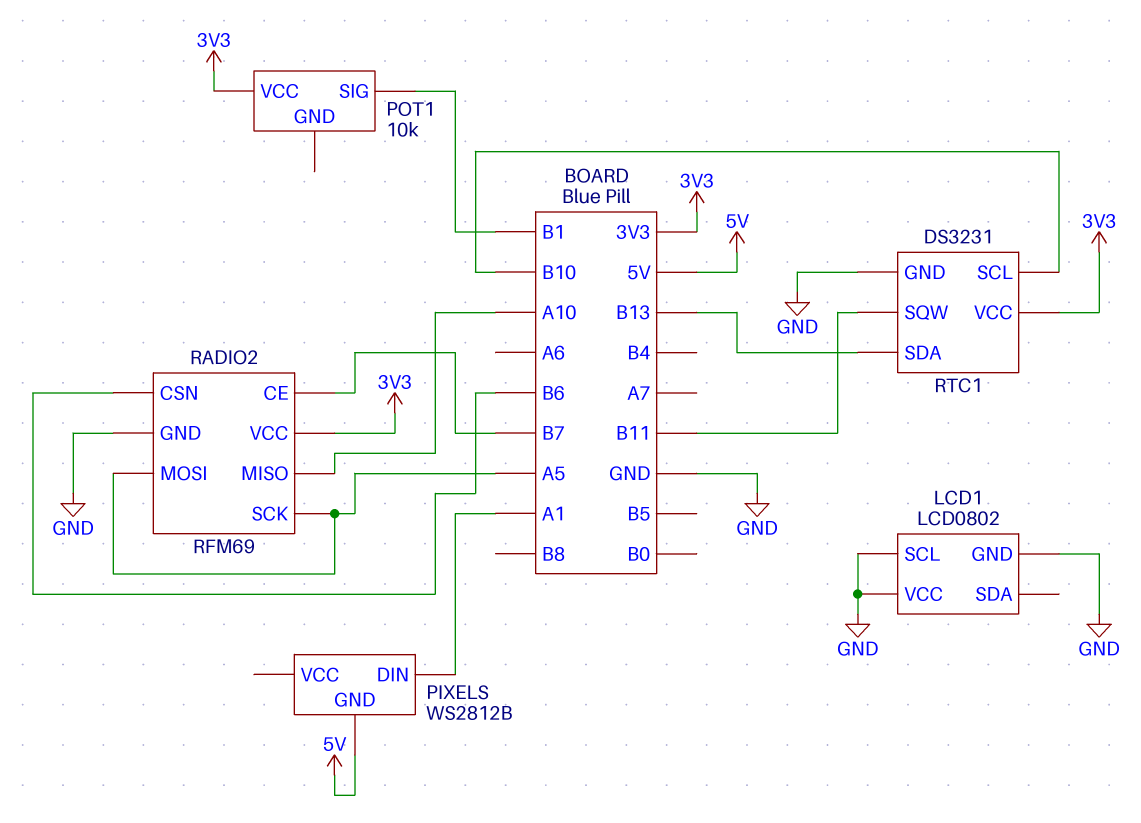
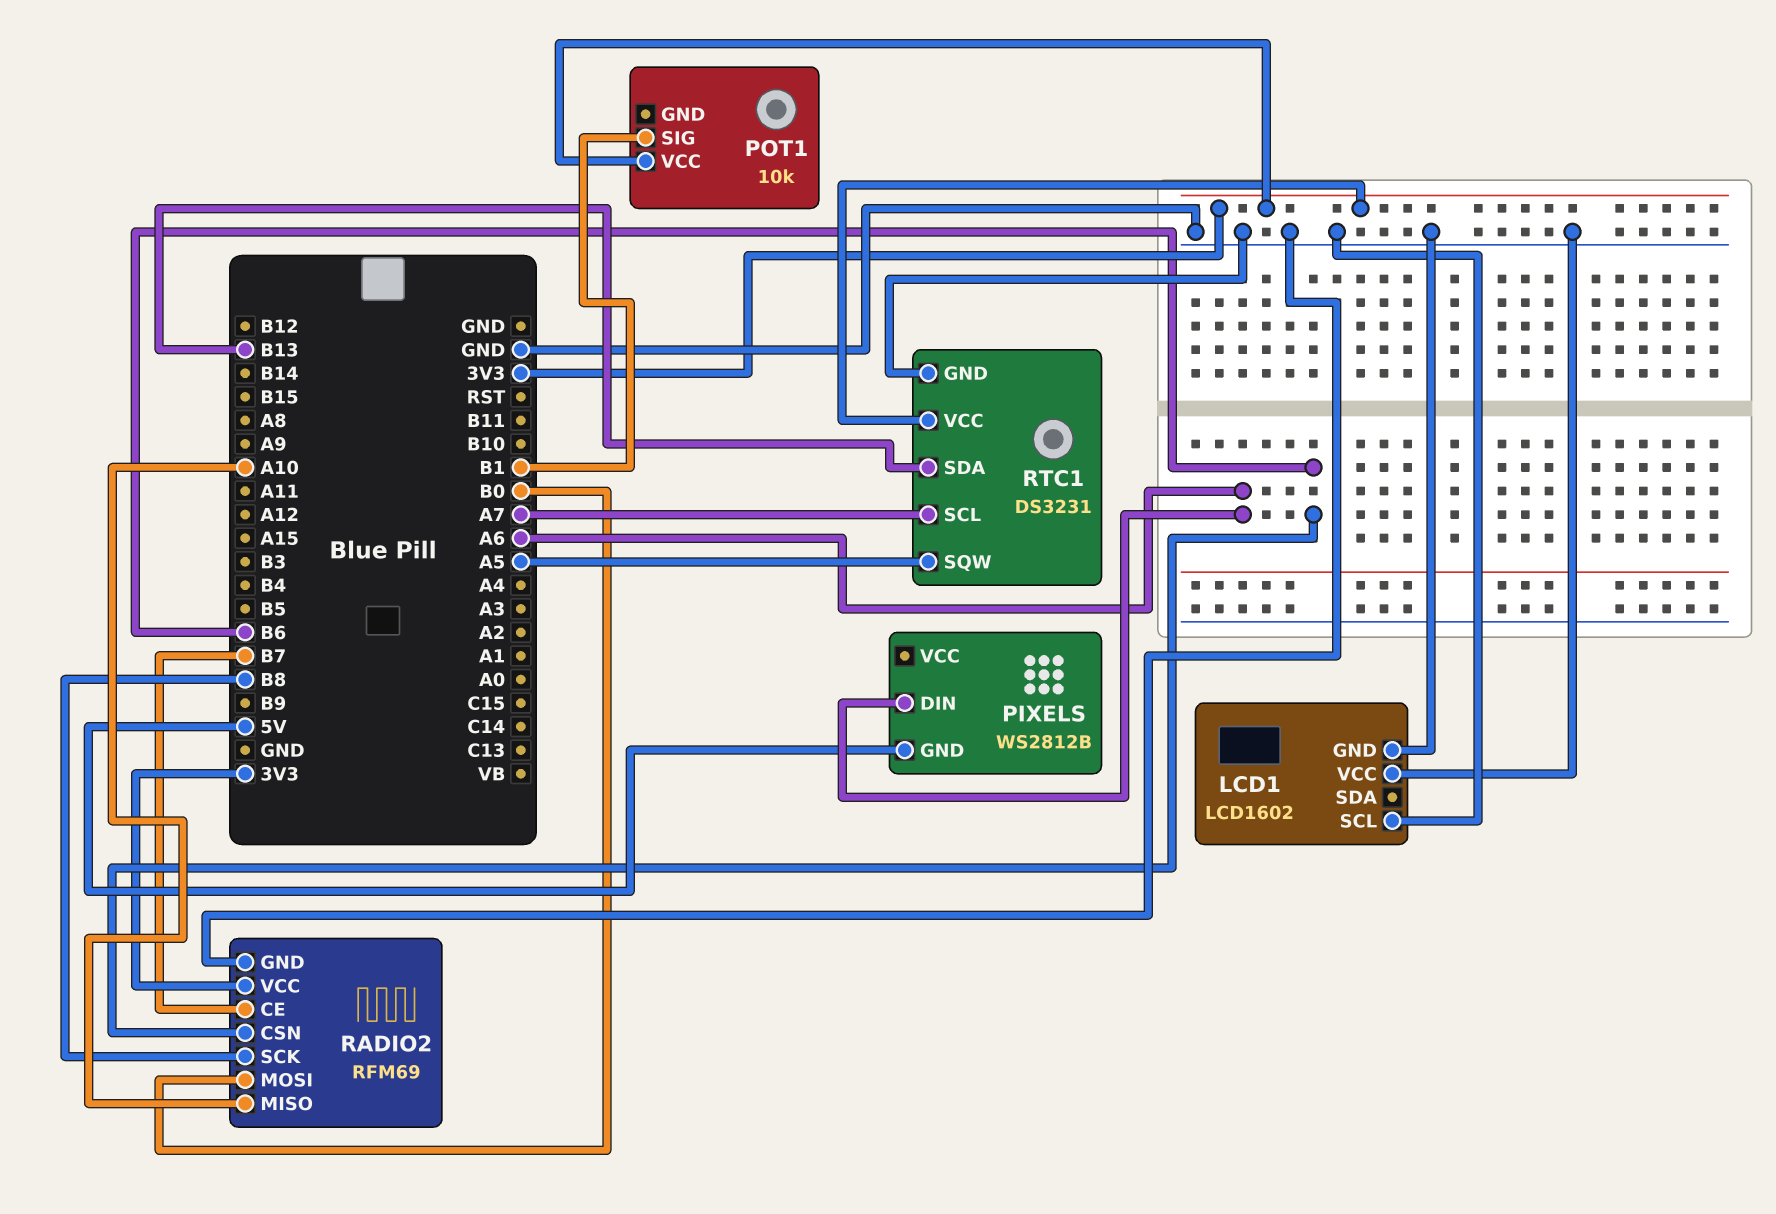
LCD1: LCD0802 -> LCD1602
PIXELS pin DIN: A1 -> A6
RADIO2 pin MOSI: A5 -> B0
RADIO2 pin SCK: A5 -> B8
RTC1 pin SCL: B10 -> A7
RTC1 pin SQW: B11 -> A5

